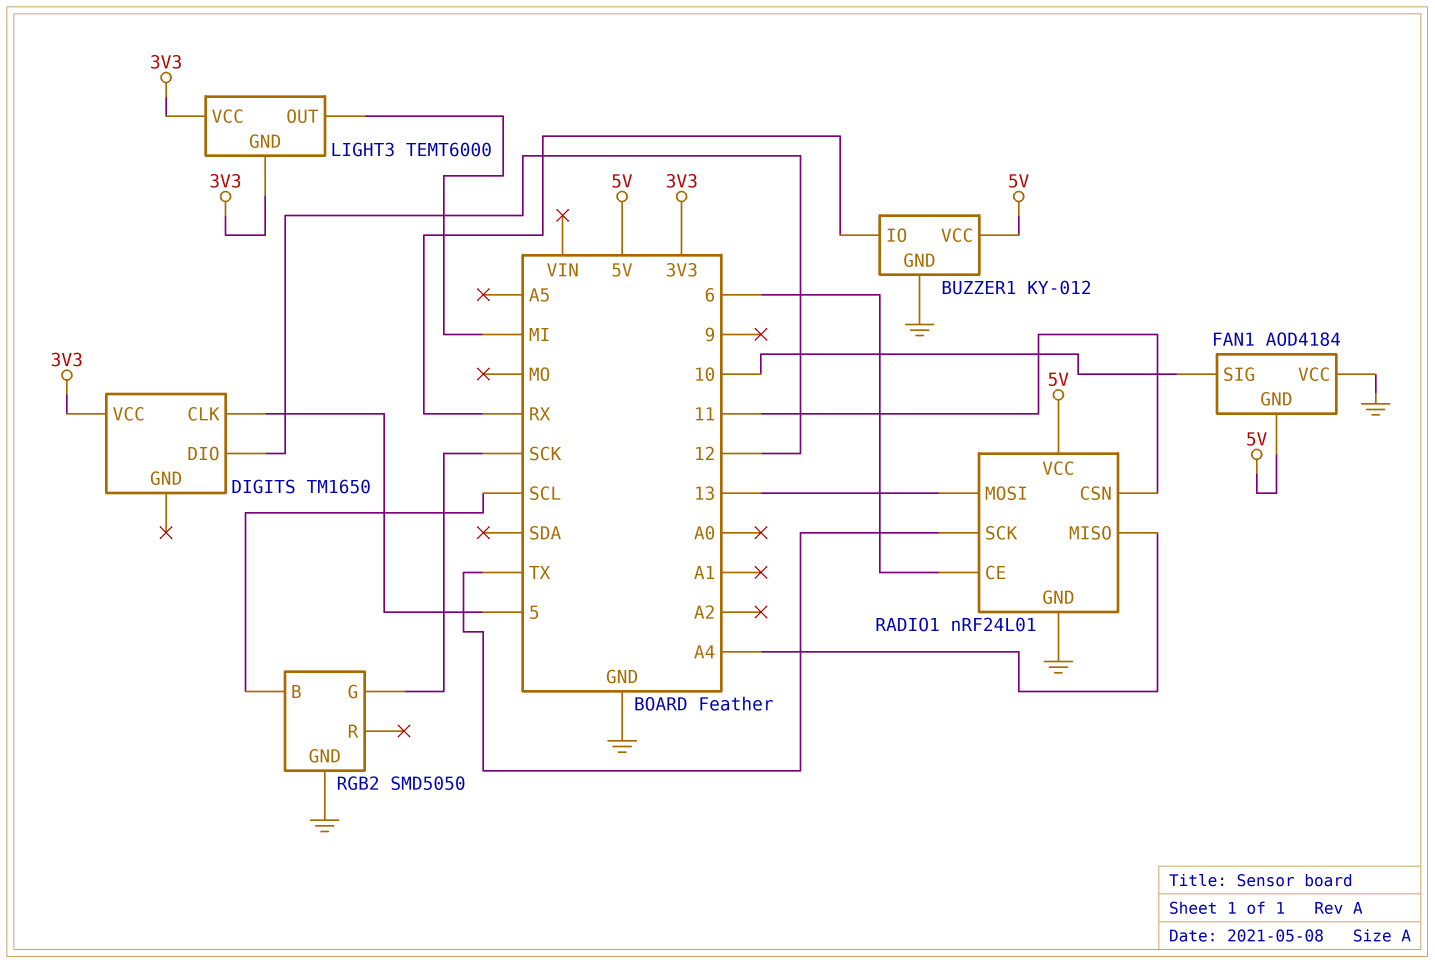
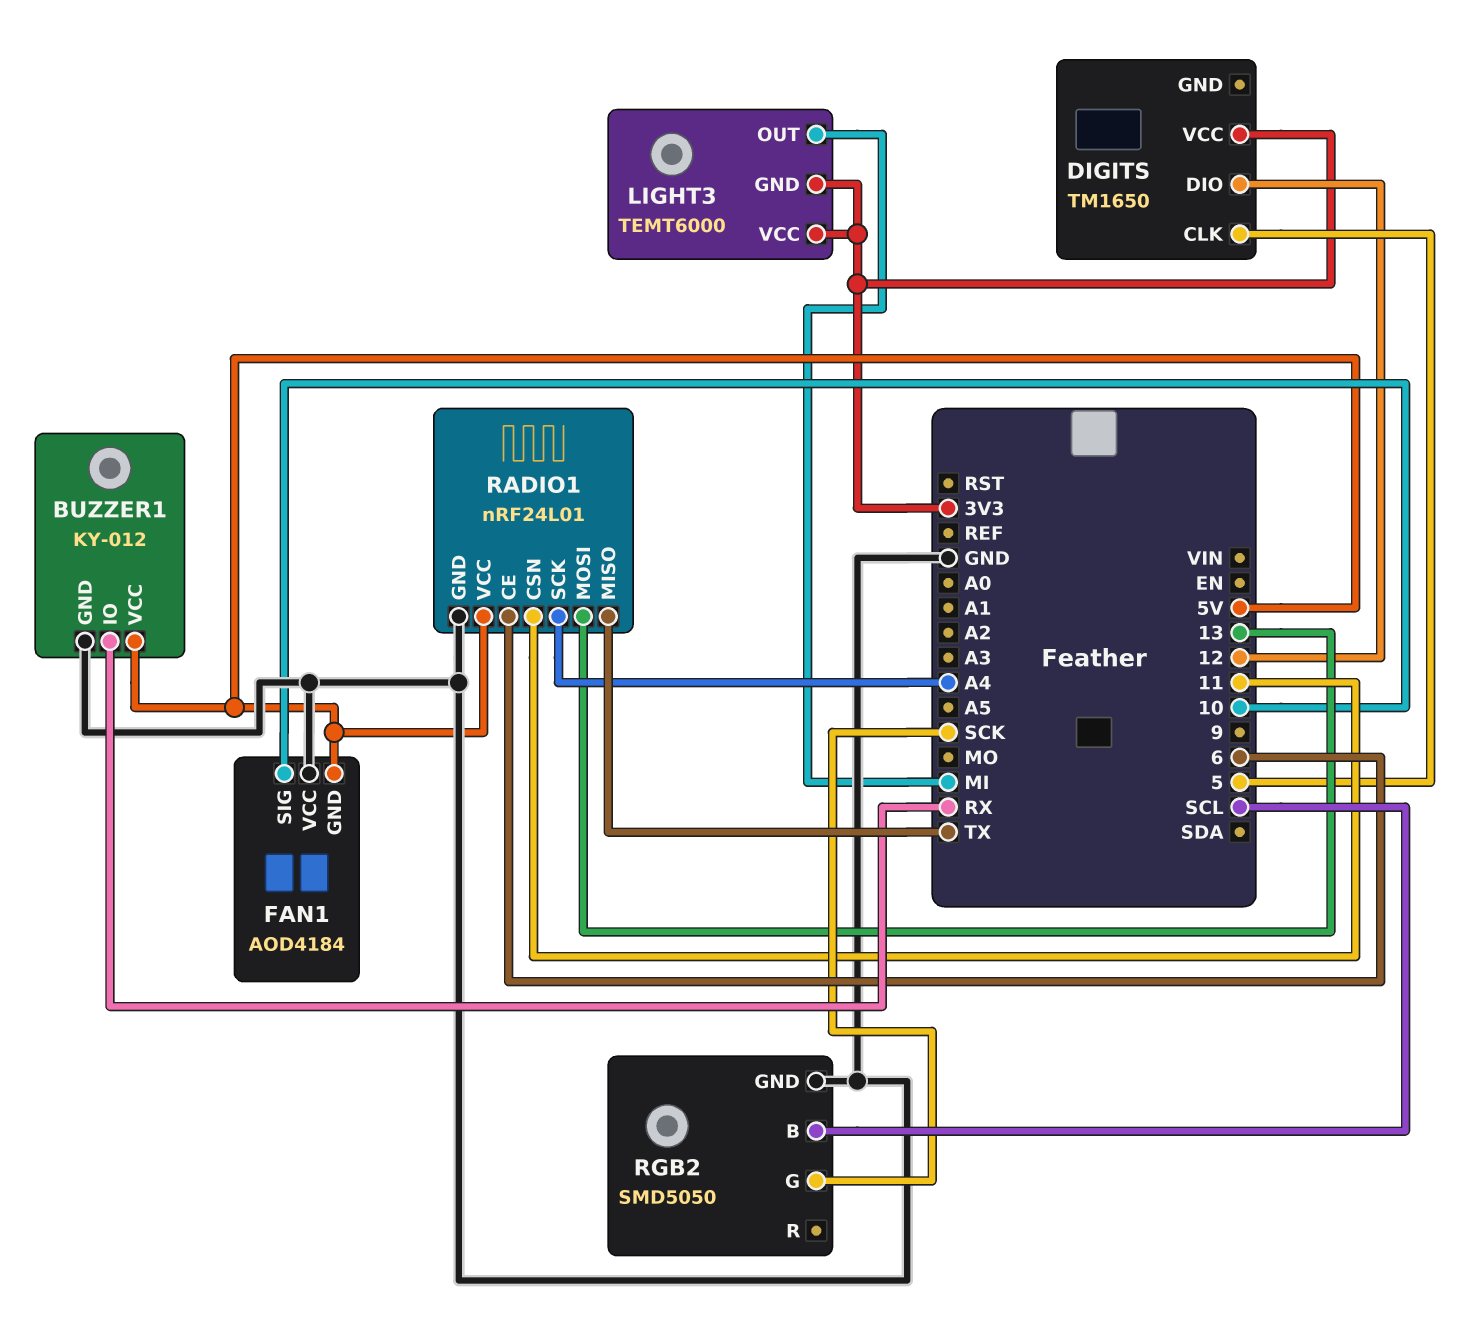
RADIO1 pin MISO: A4 -> TX
RADIO1 pin SCK: TX -> A4

